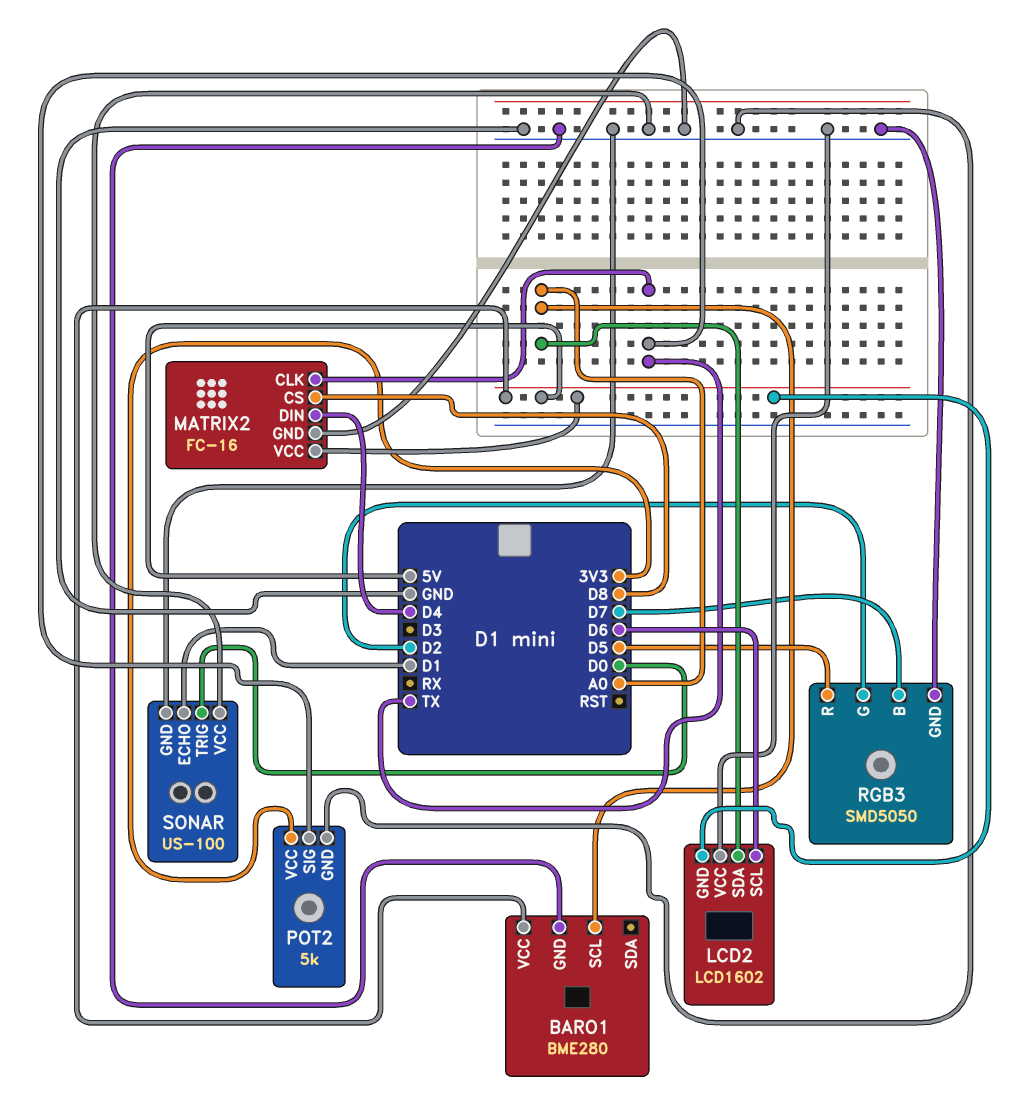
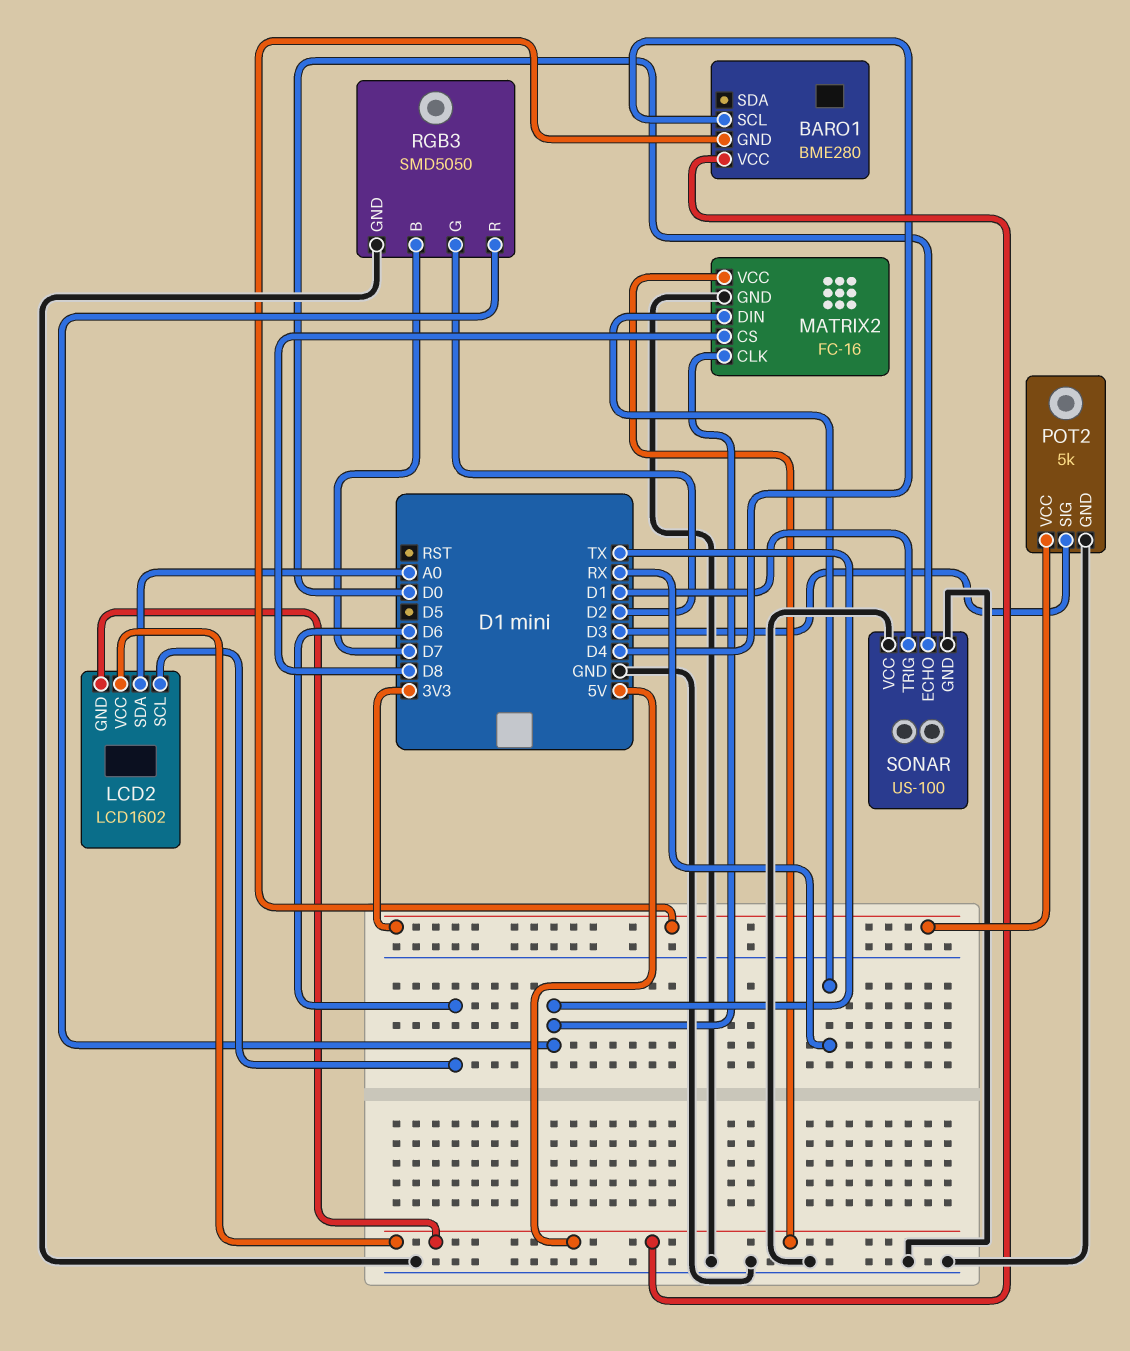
BARO1 pin GND: GND -> 3V3
BARO1 pin SCL: A0 -> D4
LCD2 pin VCC: GND -> 5V
MATRIX2 pin DIN: D4 -> RX
POT2 pin SIG: TX -> D3
RGB3 pin R: D5 -> TX
SONAR pin ECHO: D1 -> D0
SONAR pin TRIG: D0 -> D1

